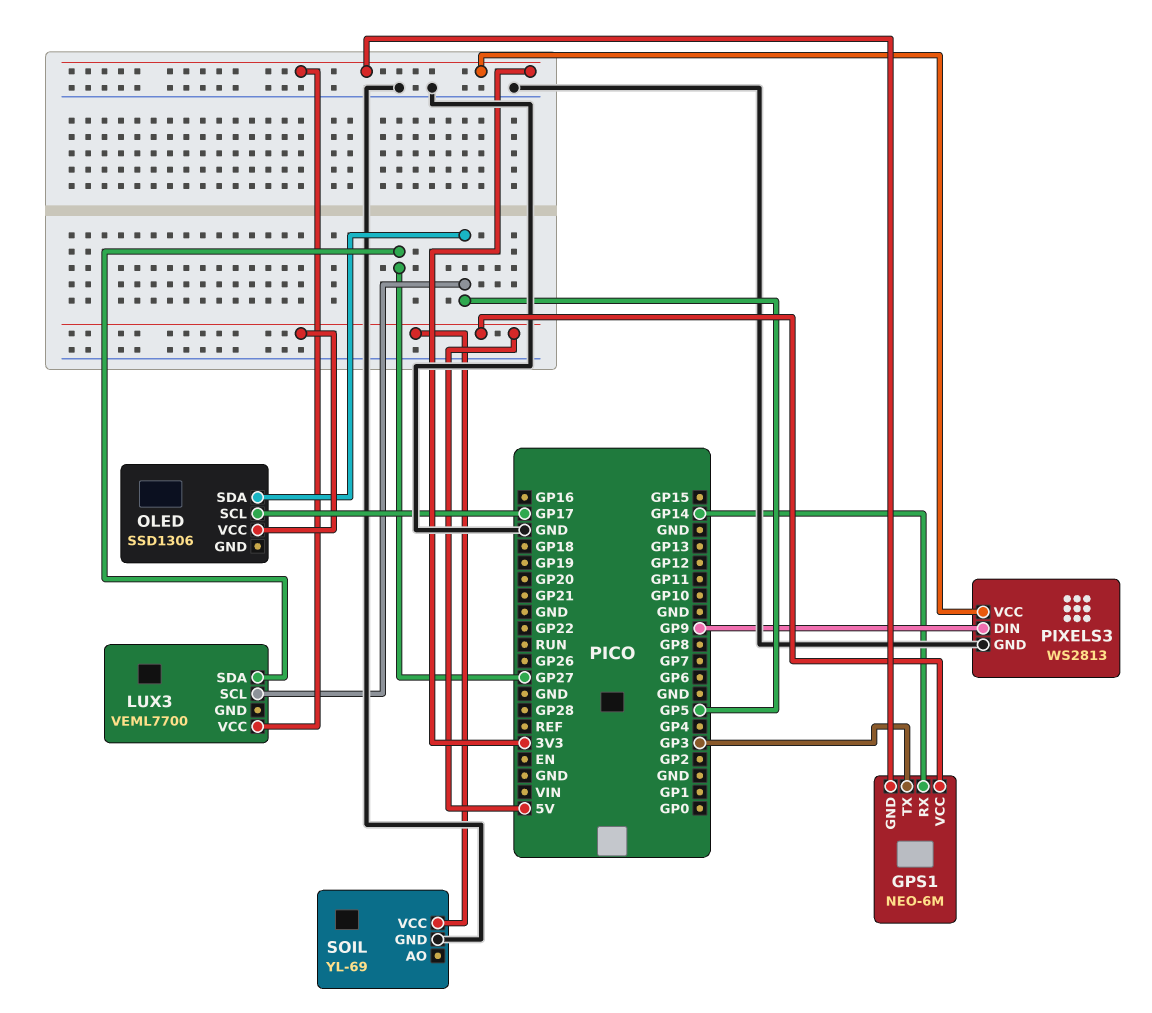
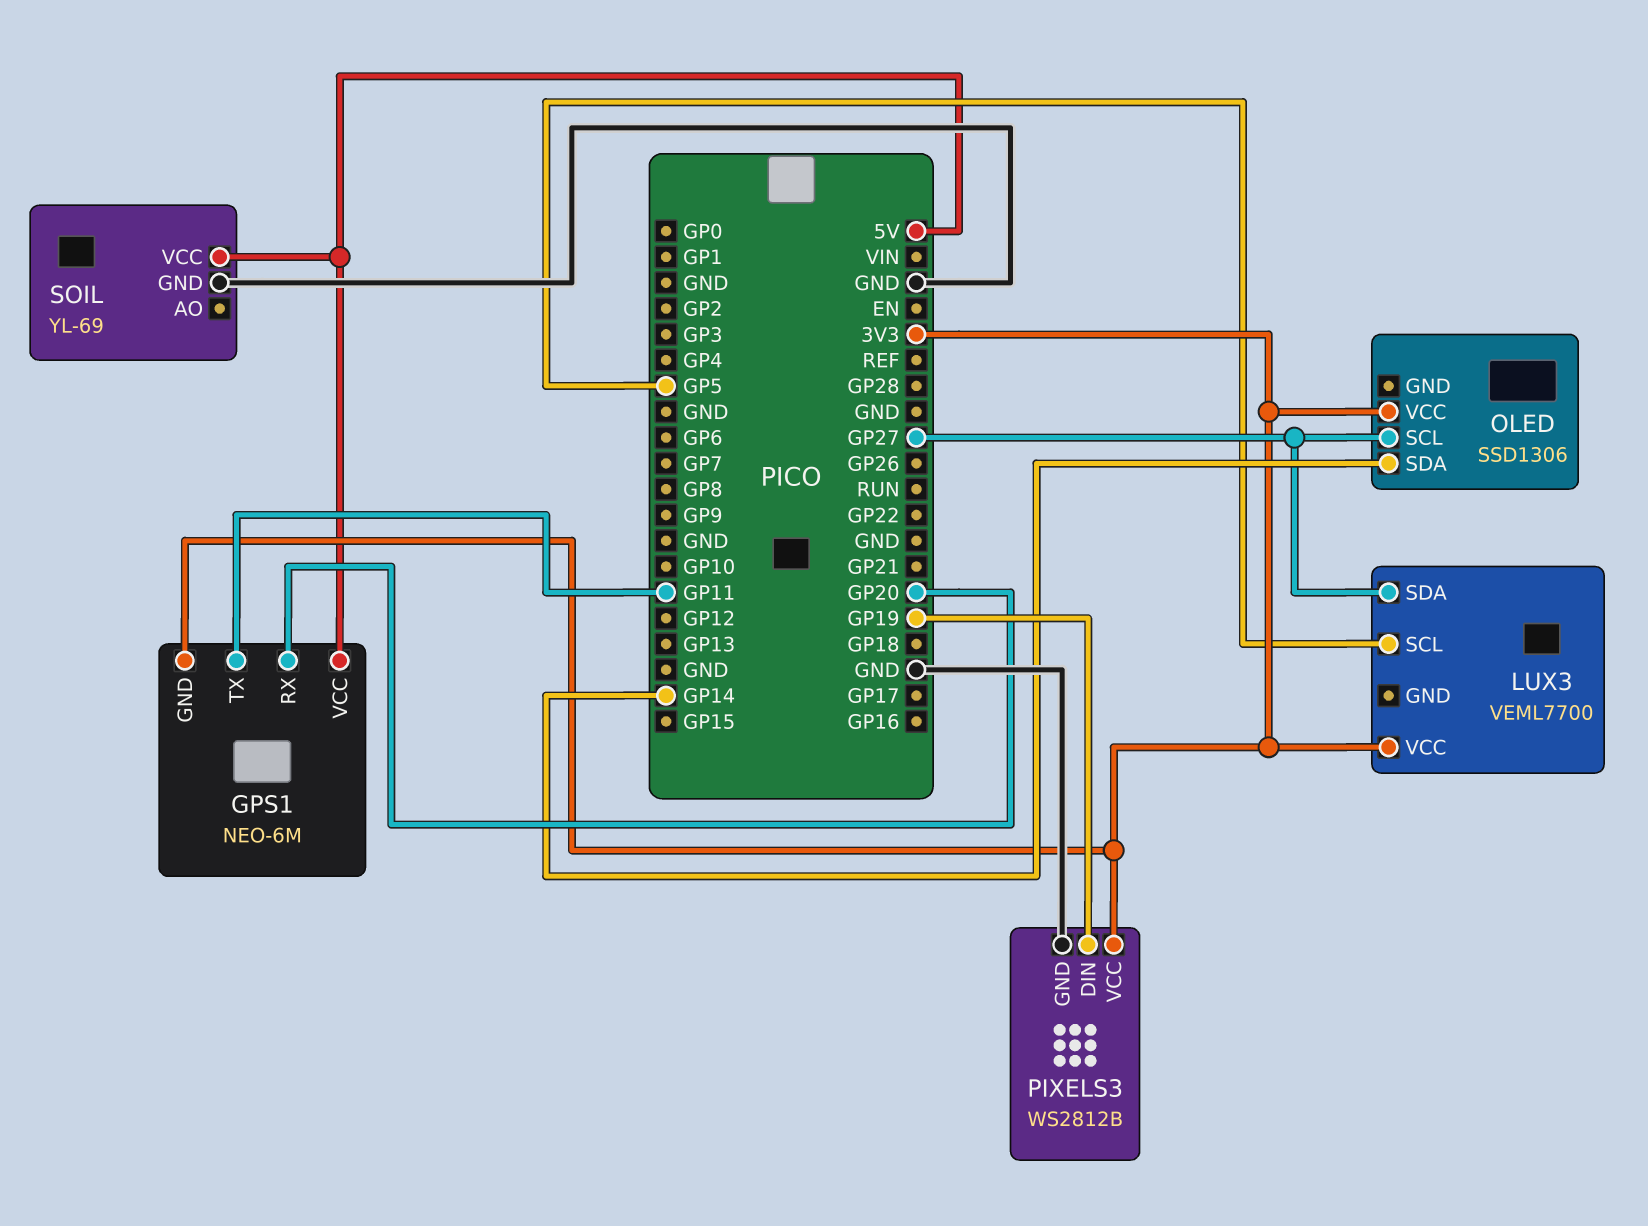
GPS1 pin RX: GP14 -> GP20
GPS1 pin TX: GP3 -> GP11
OLED pin SCL: GP17 -> GP27
OLED pin SDA: GP5 -> GP14
OLED pin VCC: 5V -> 3V3
PIXELS3: WS2813 -> WS2812B
PIXELS3 pin DIN: GP9 -> GP19

